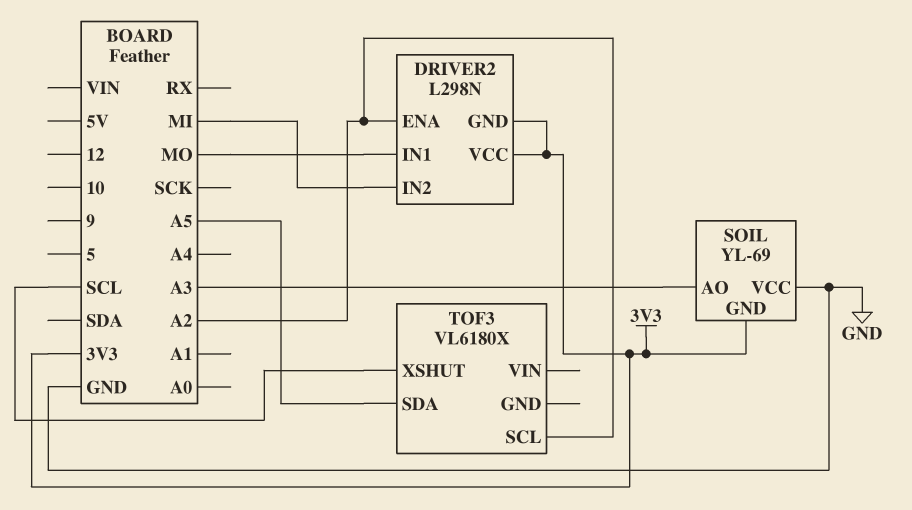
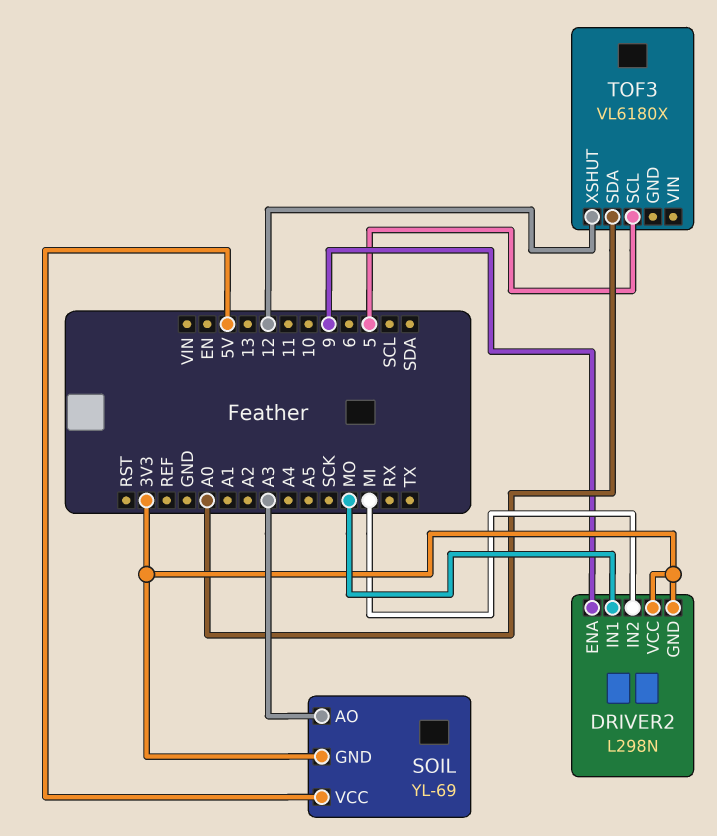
DRIVER2 pin ENA: A2 -> 9
SOIL pin VCC: GND -> 5V
TOF3 pin SCL: A2 -> 5
TOF3 pin SDA: A5 -> A0
TOF3 pin XSHUT: SCL -> 12

